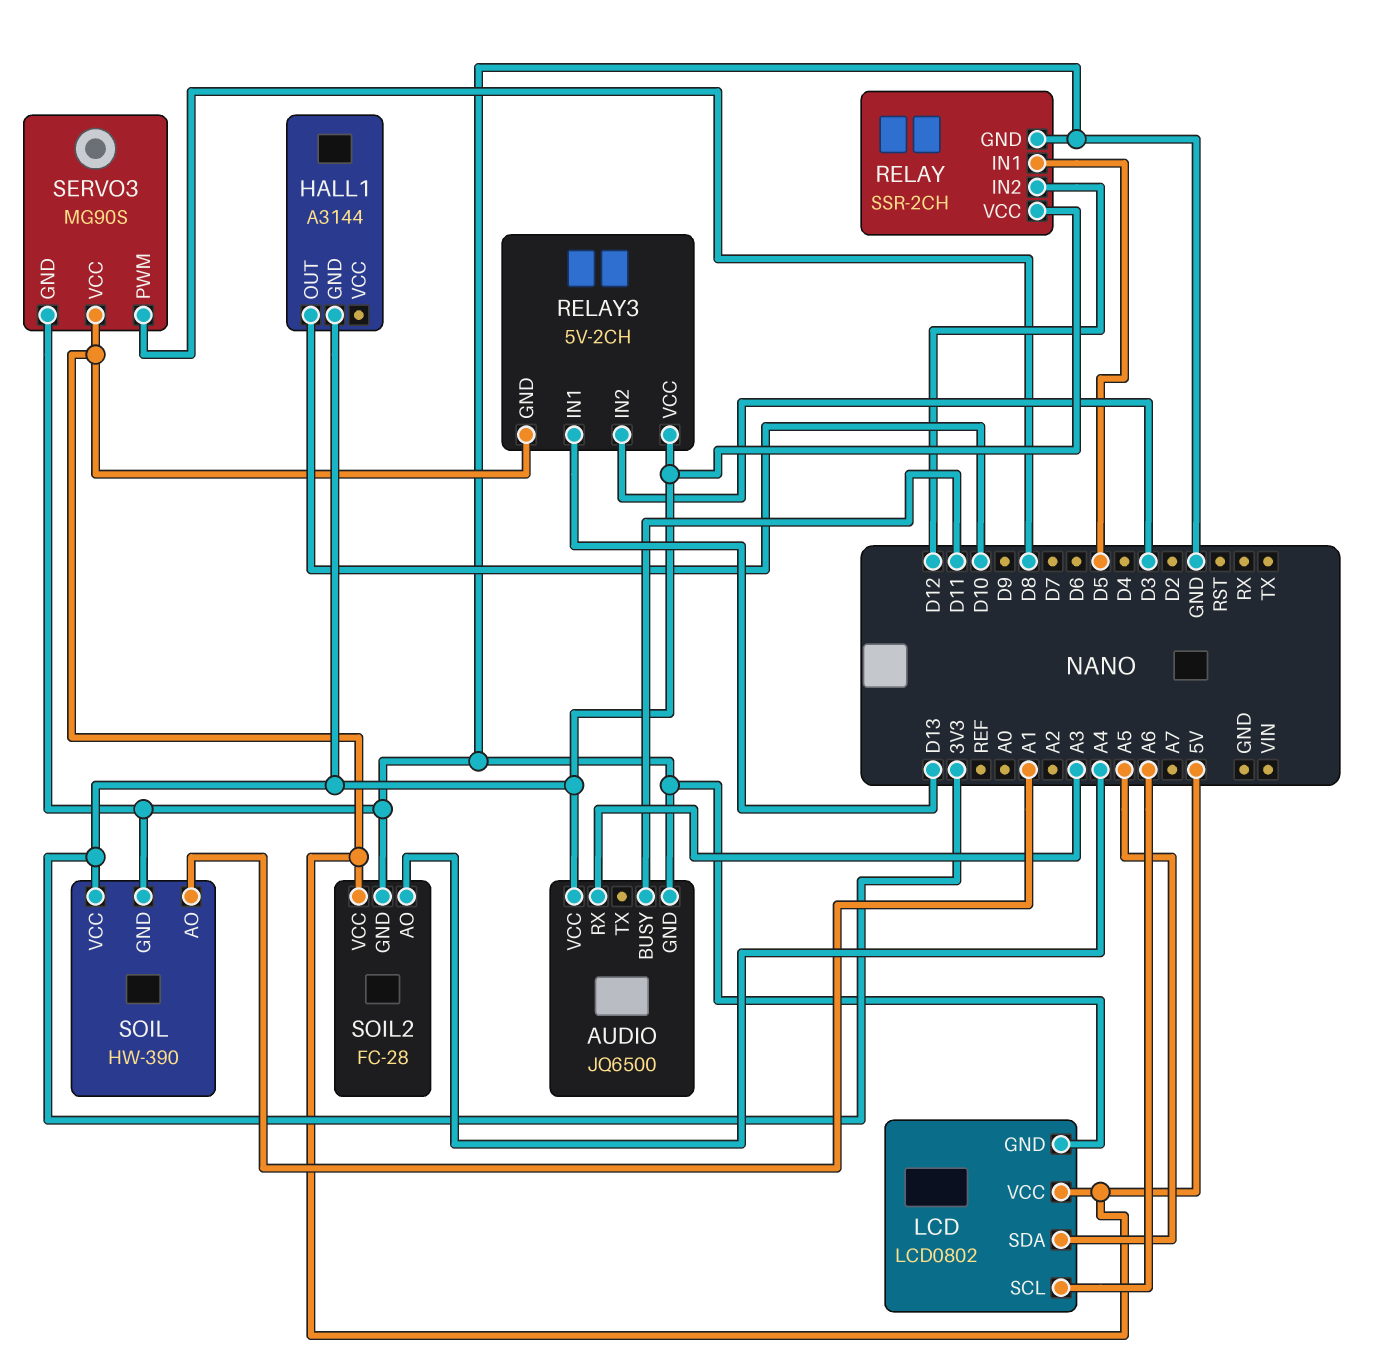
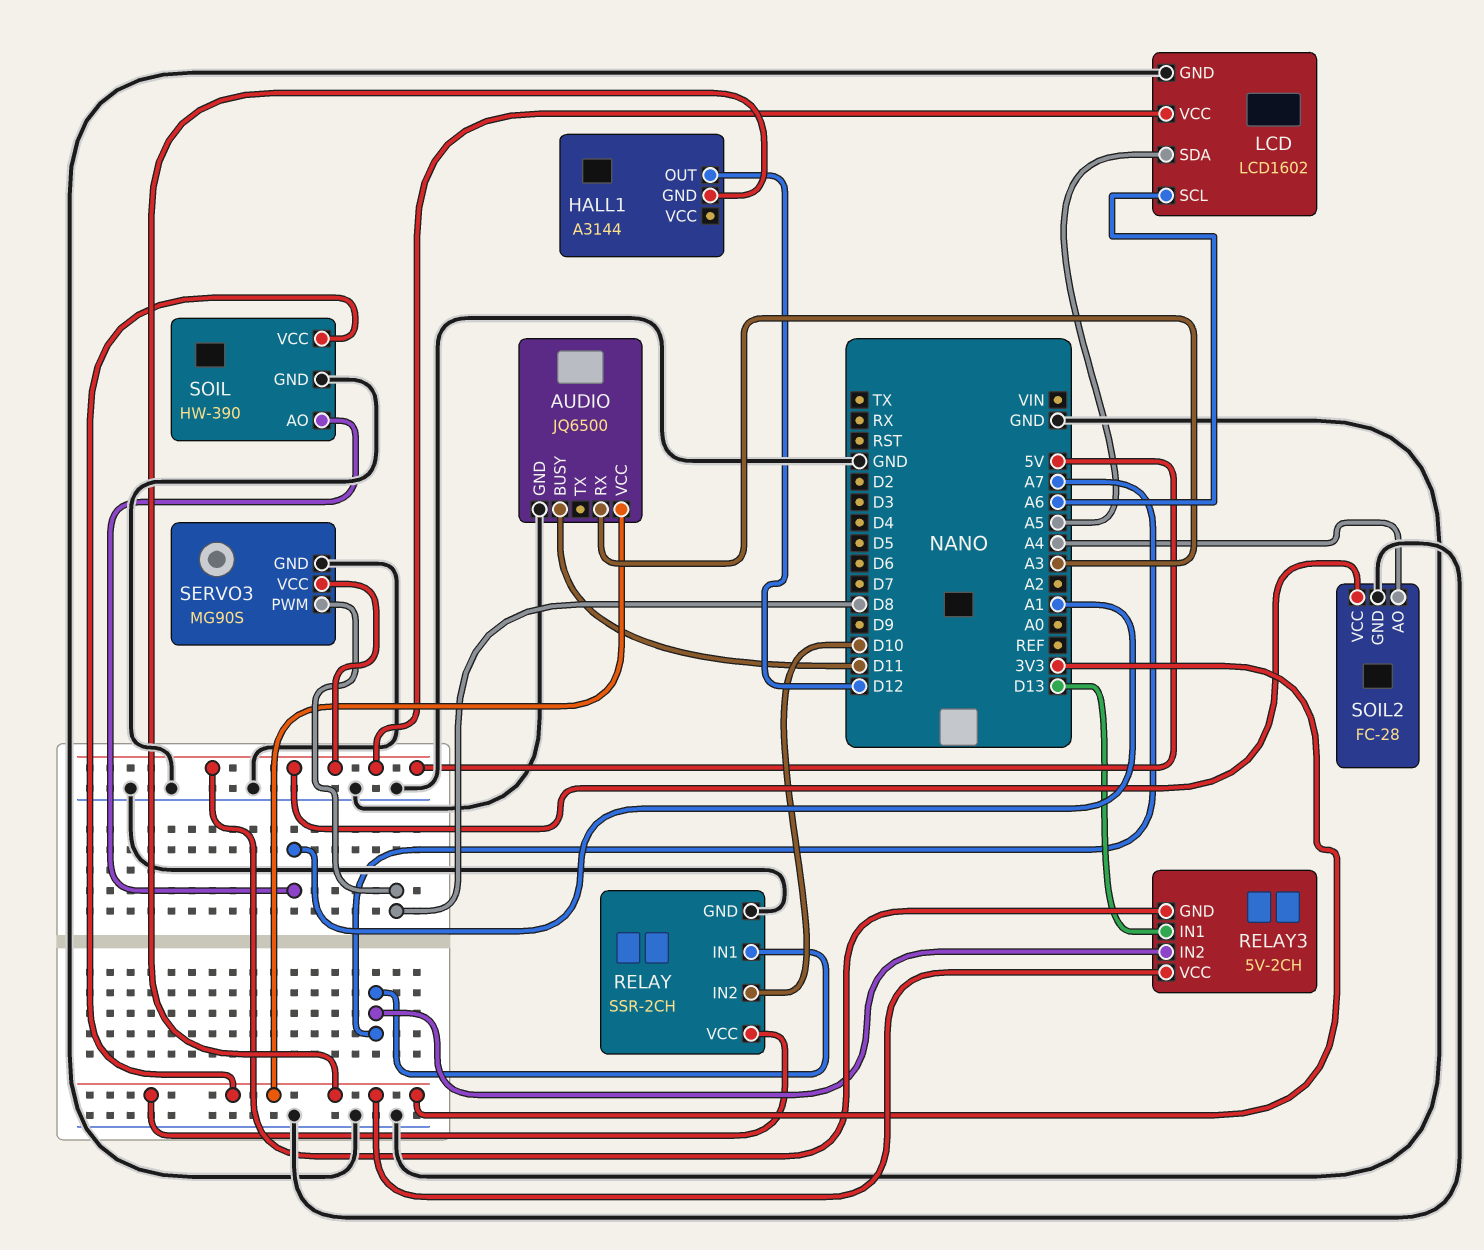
HALL1 pin OUT: D10 -> D12
LCD: LCD0802 -> LCD1602
RELAY pin IN1: D5 -> A7
RELAY pin IN2: D12 -> D10
RELAY3 pin IN2: D3 -> A7

